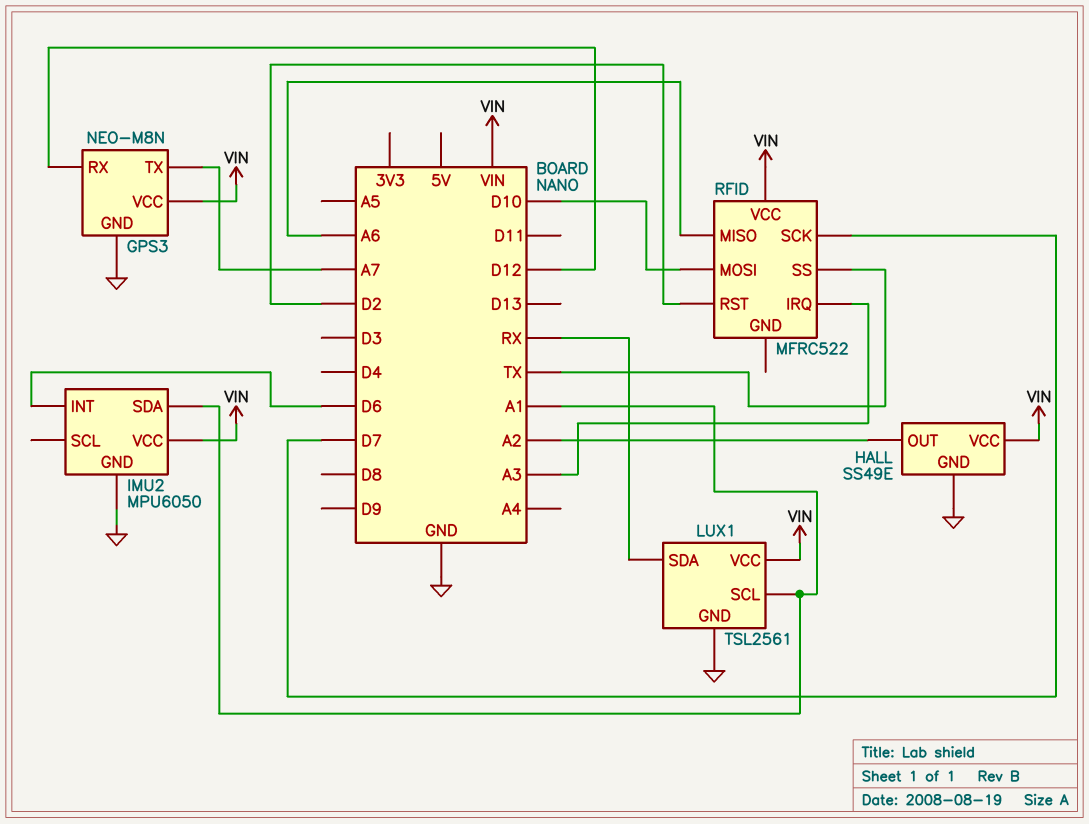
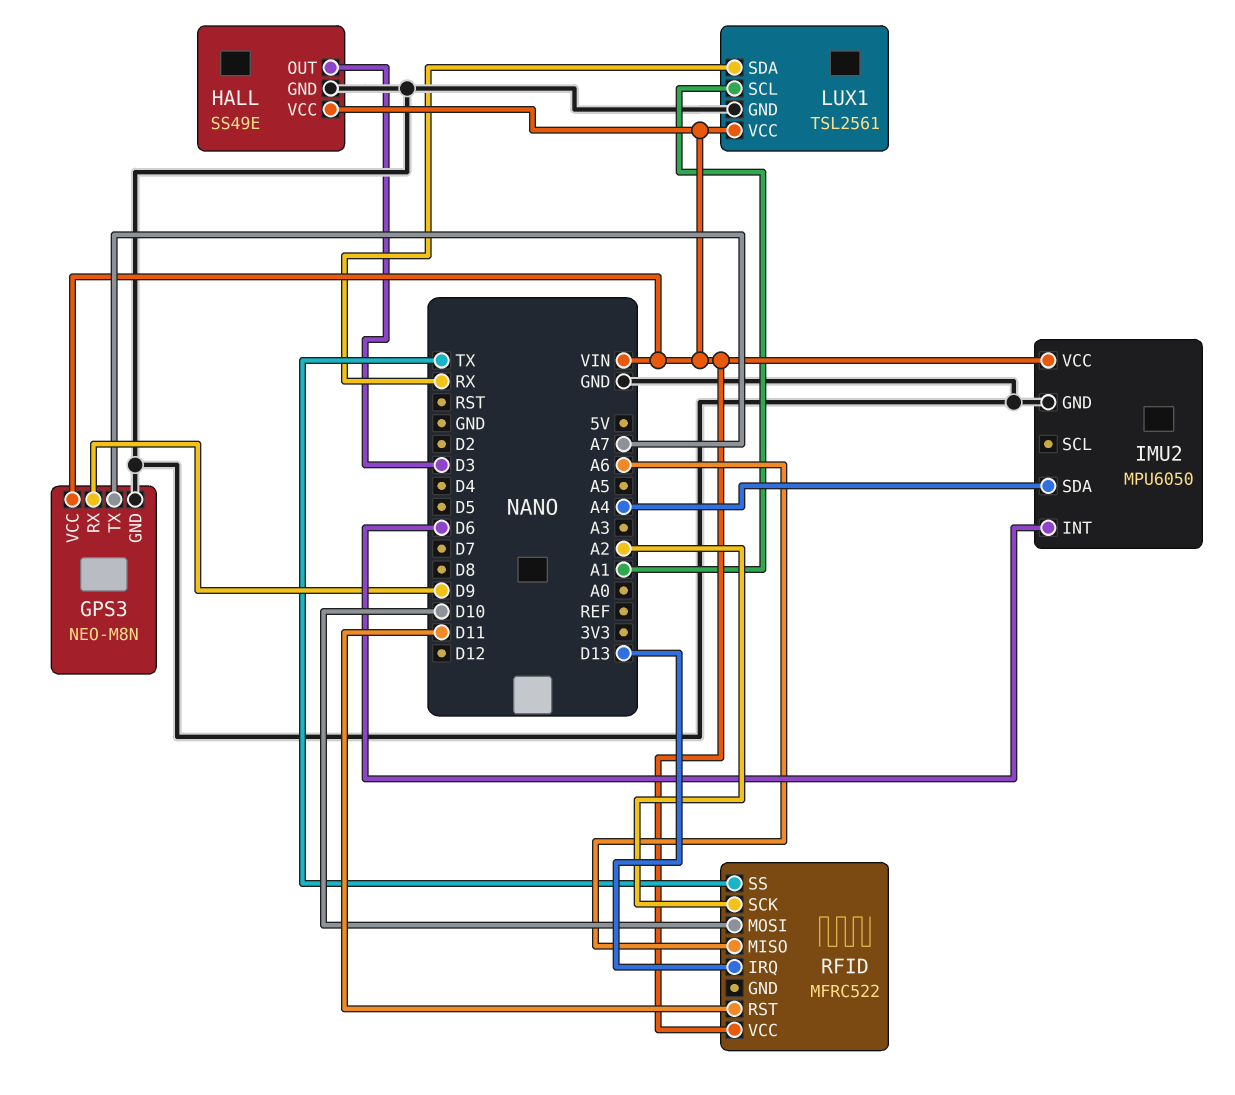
GPS3 pin RX: D12 -> D9
HALL pin OUT: A2 -> D3
IMU2 pin SDA: A1 -> A4
RFID pin IRQ: A3 -> D13
RFID pin RST: D2 -> D11
RFID pin SCK: D7 -> A2

